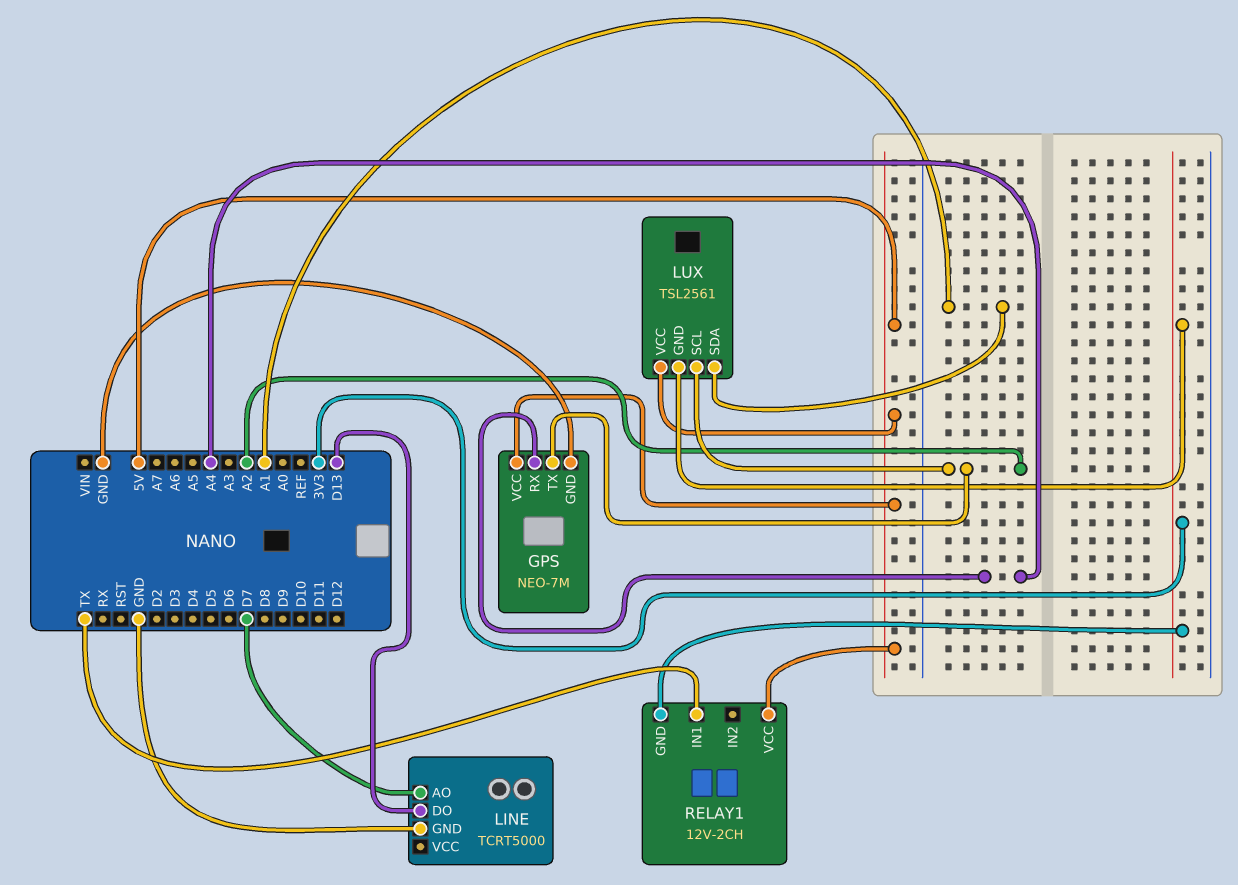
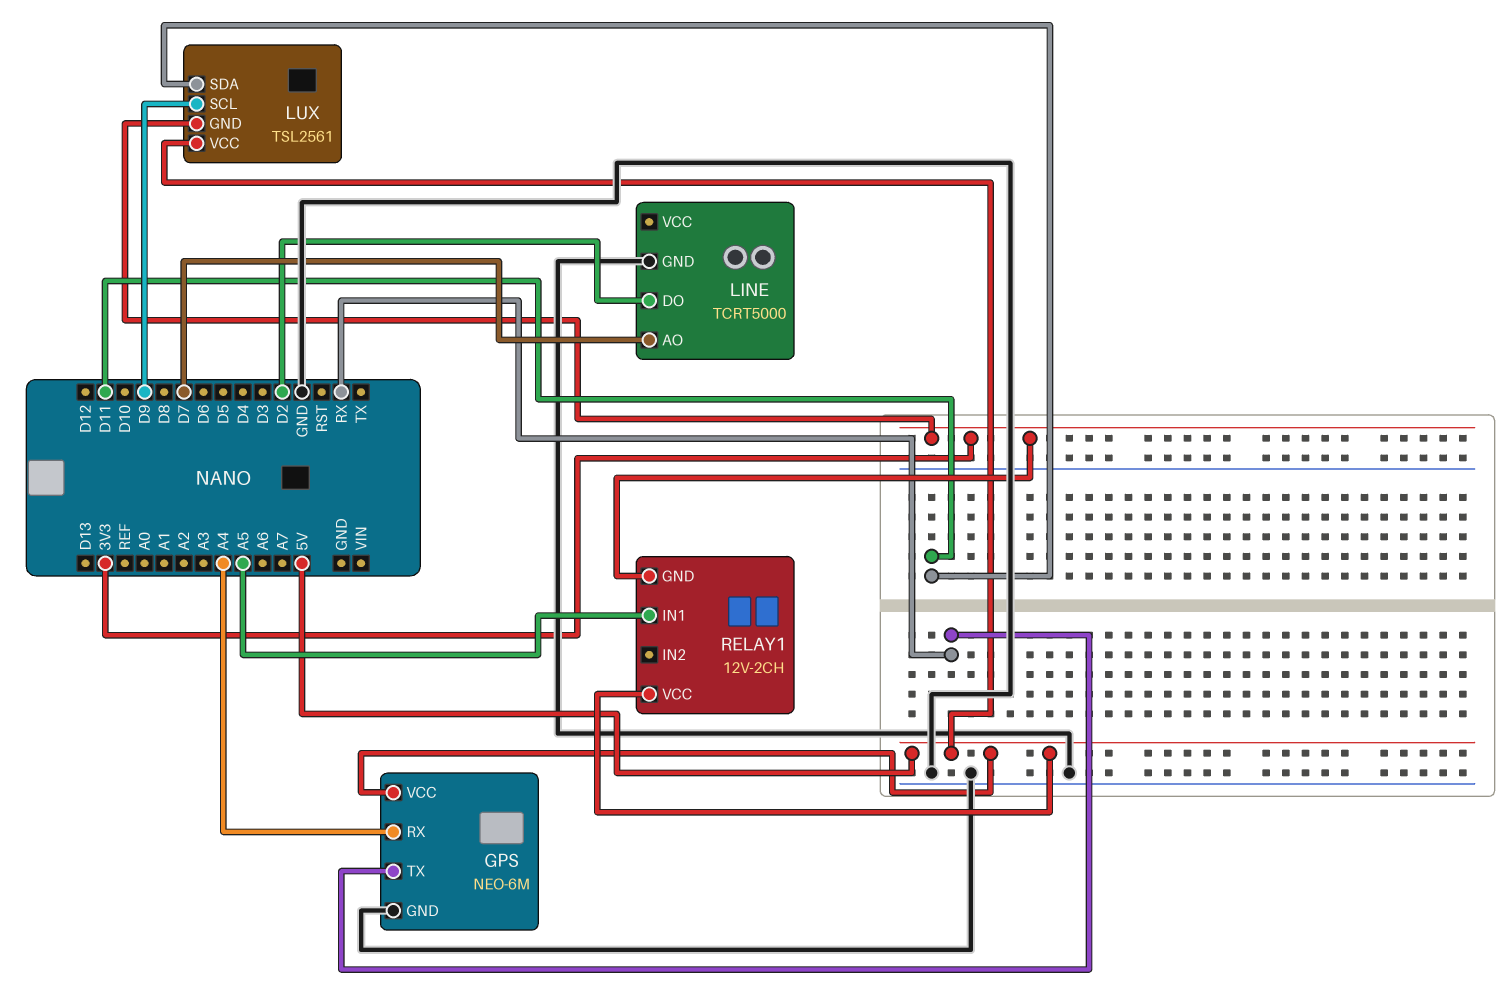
GPS: NEO-7M -> NEO-6M
GPS pin TX: A2 -> RX
LINE pin DO: D13 -> D2
LUX pin SCL: A2 -> D9
LUX pin SDA: A1 -> D11
RELAY1 pin IN1: TX -> A5

